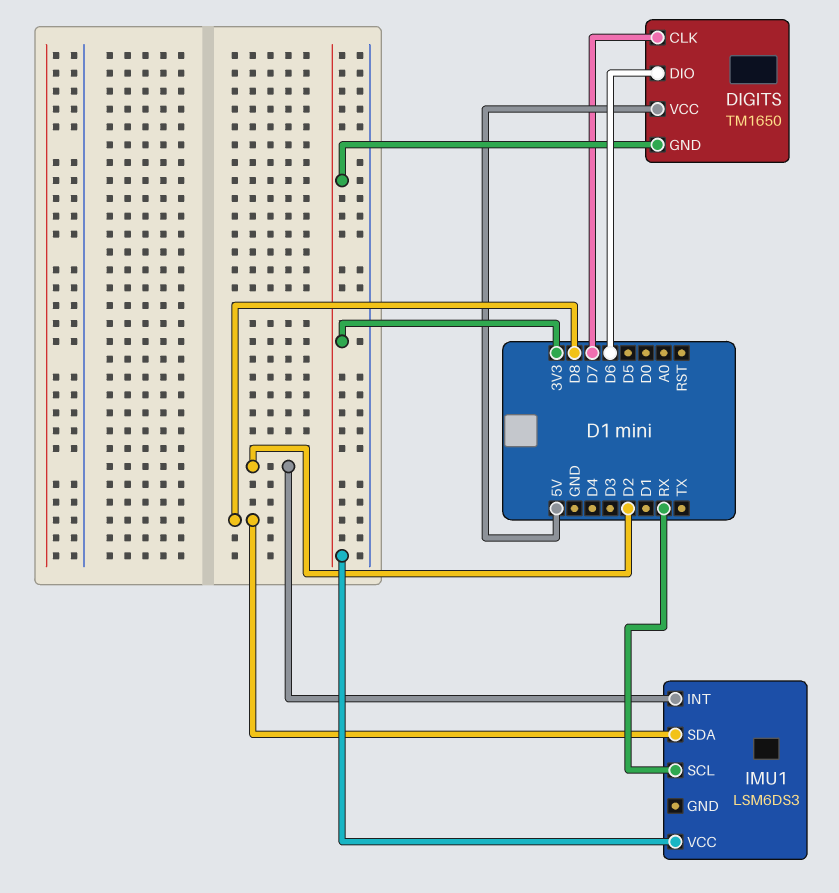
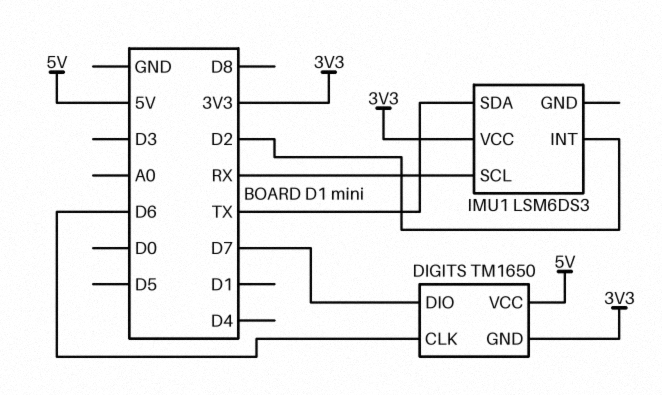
DIGITS pin CLK: D7 -> D6
DIGITS pin DIO: D6 -> D7
IMU1 pin SDA: D8 -> TX

